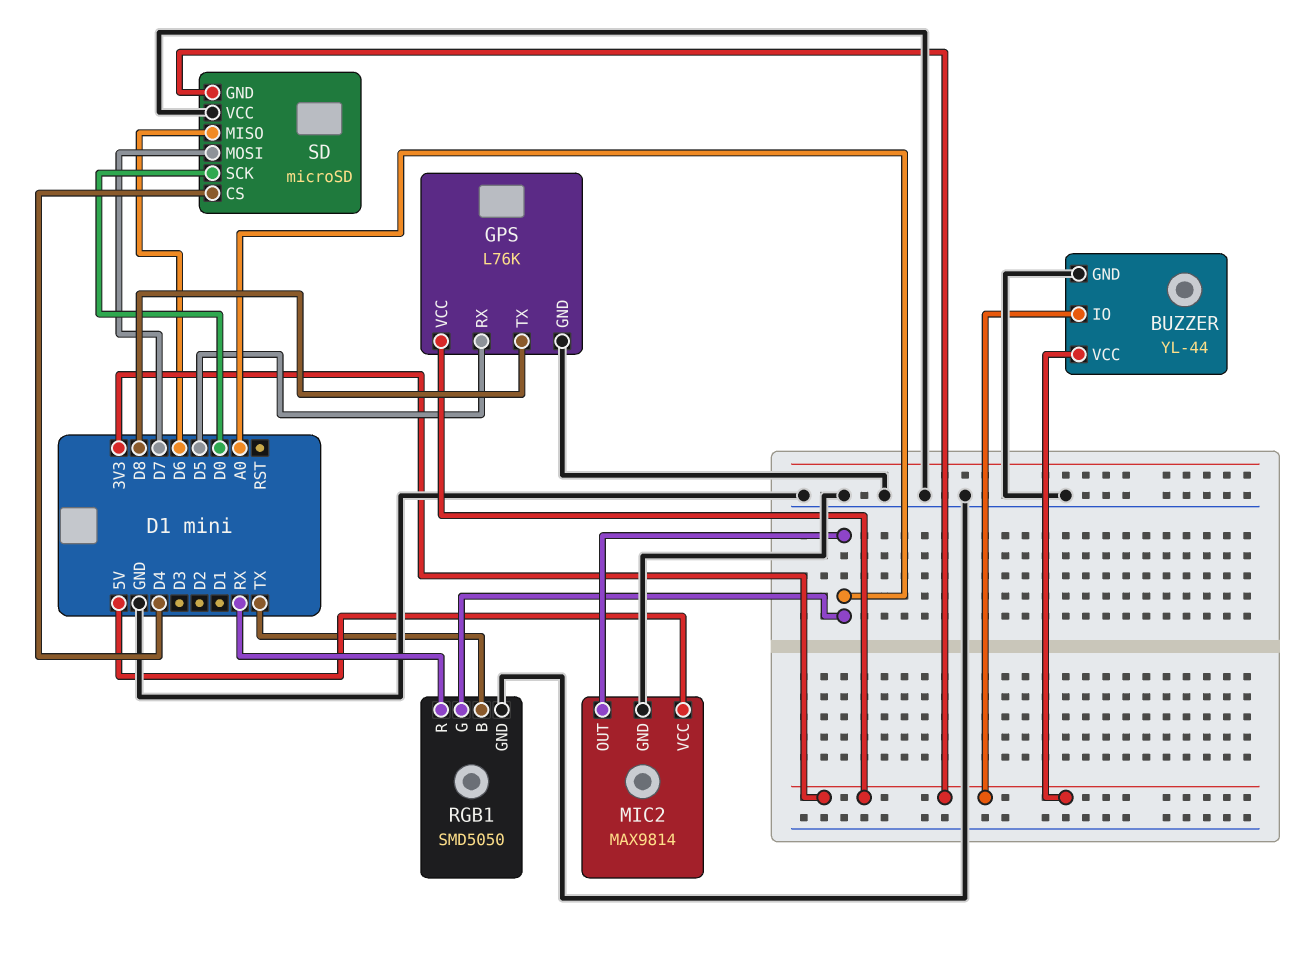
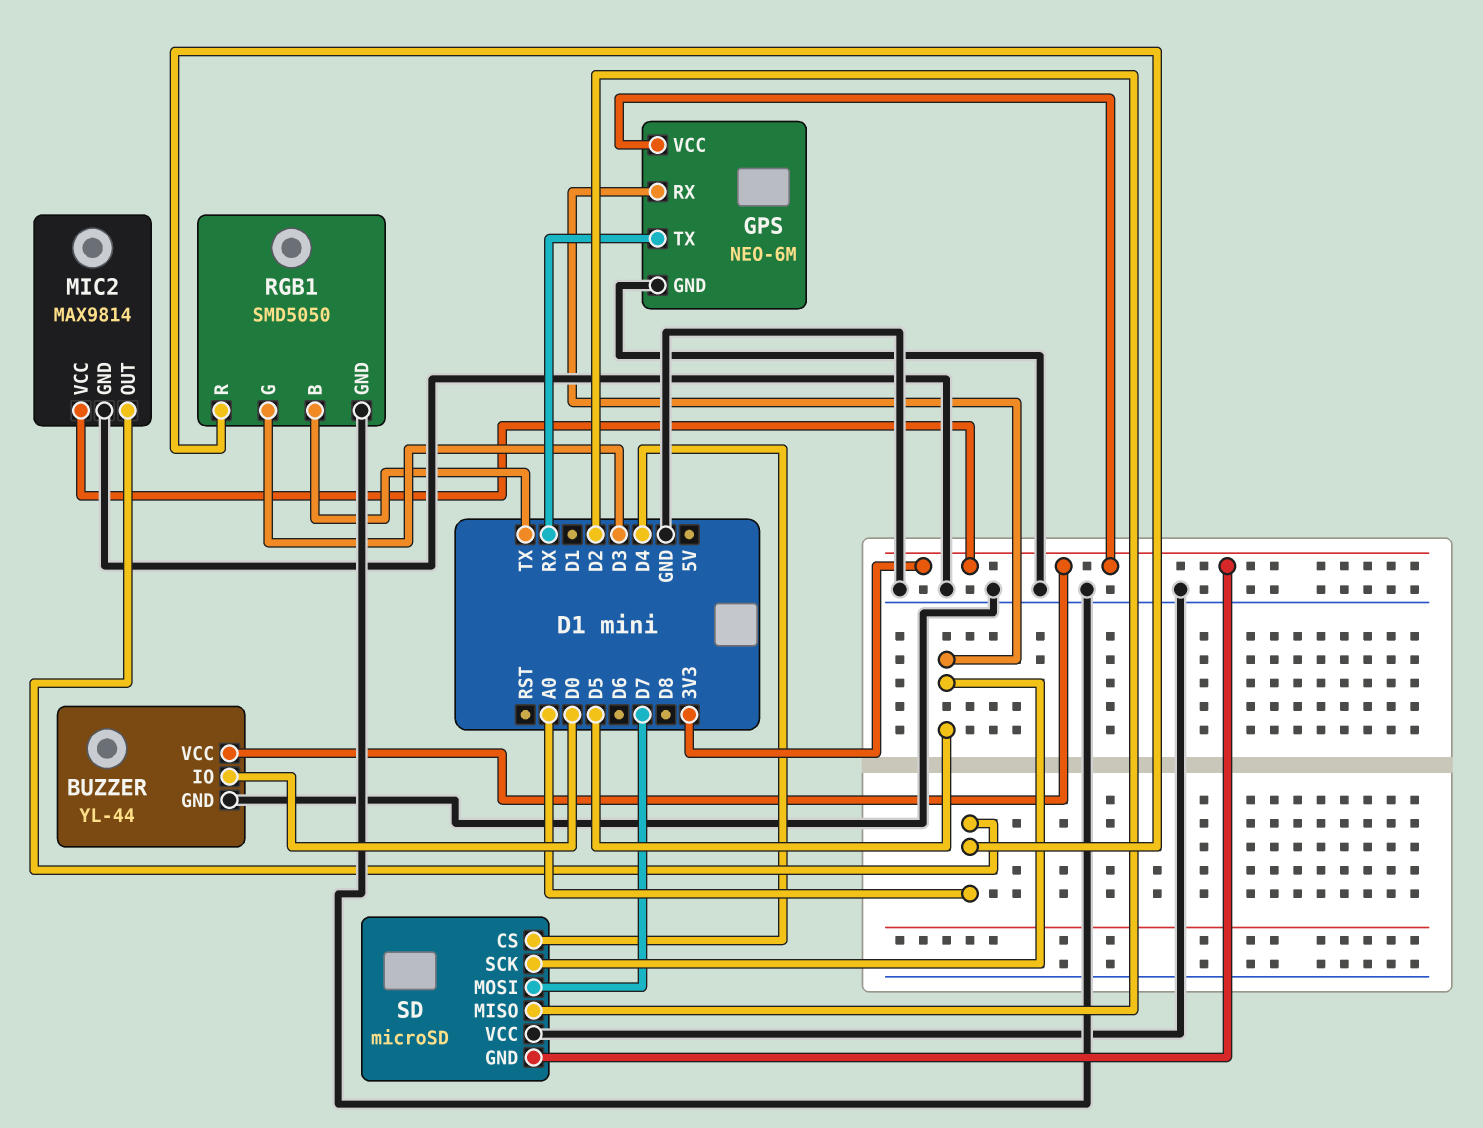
BUZZER pin IO: 3V3 -> D0
GPS: L76K -> NEO-6M
GPS pin TX: D8 -> RX
MIC2 pin VCC: 5V -> 3V3
RGB1 pin G: A0 -> D3
RGB1 pin R: RX -> A0
SD pin MISO: D6 -> D2
SD pin SCK: D0 -> D5

